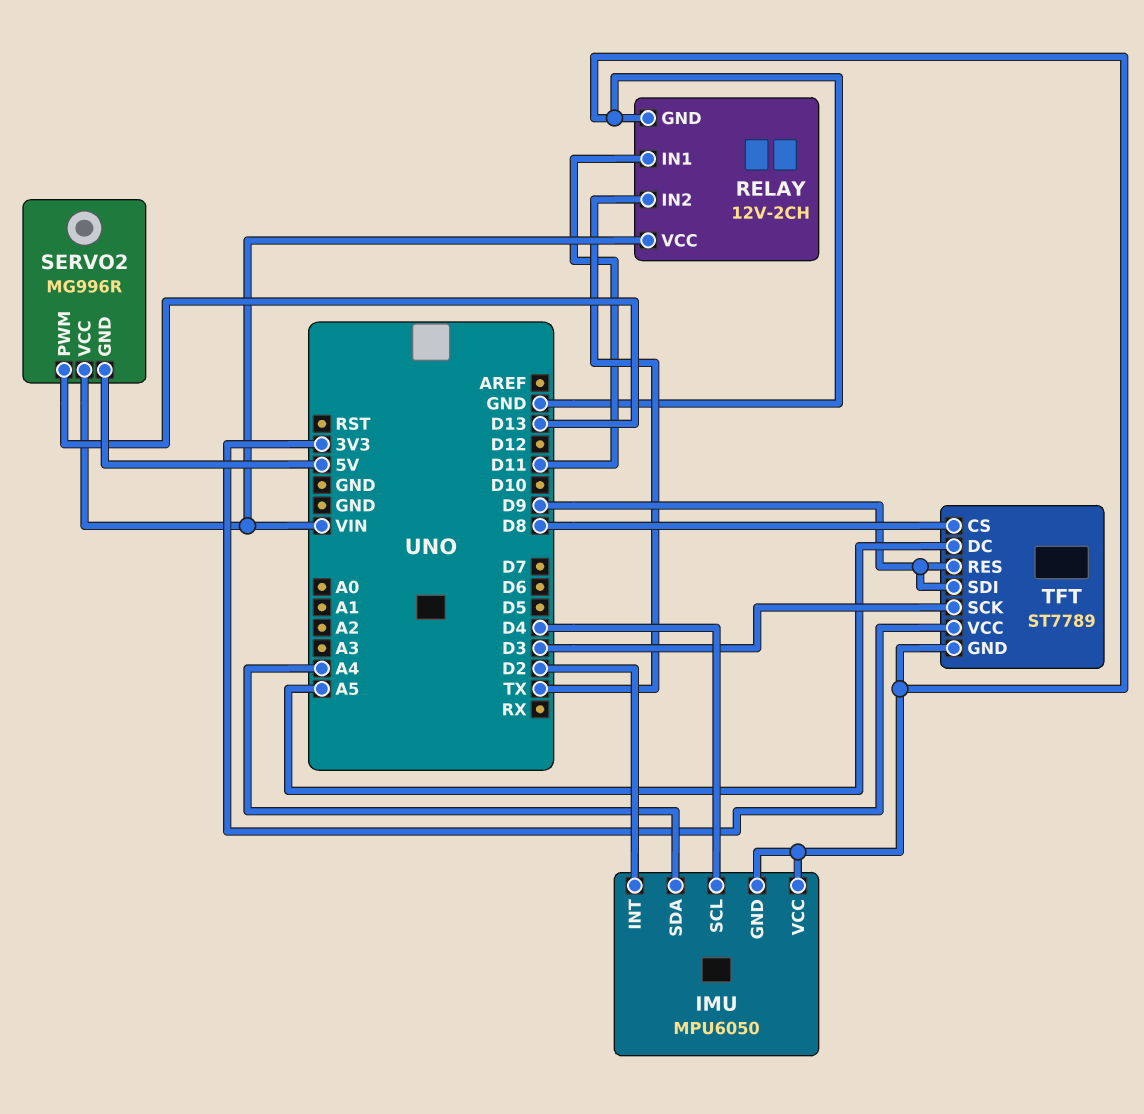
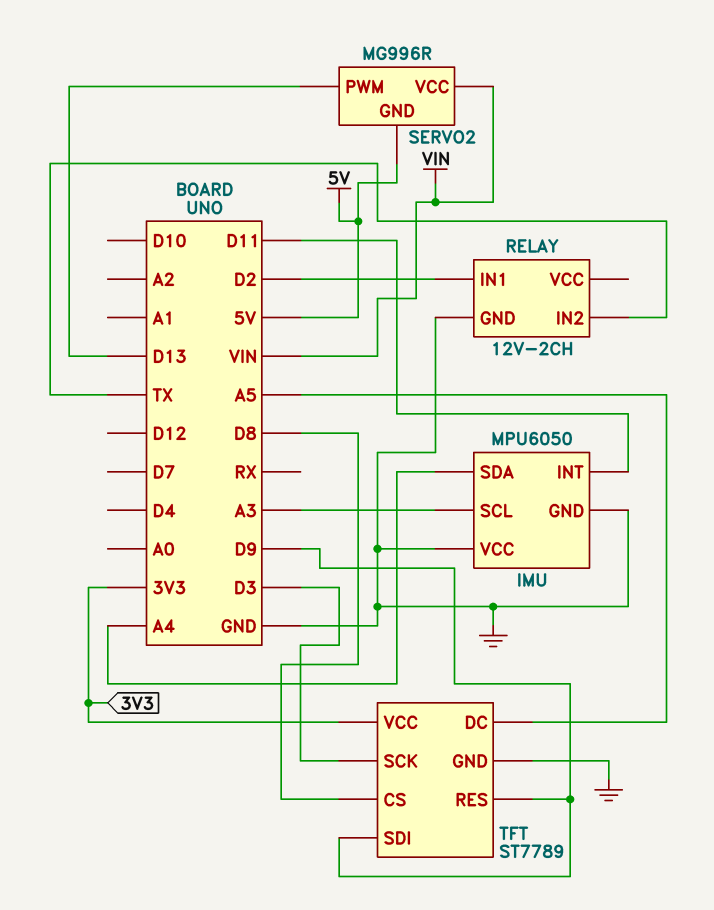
IMU pin INT: D2 -> D11
IMU pin SCL: D4 -> A3
RELAY pin IN1: D11 -> D2
RELAY pin VCC: VIN -> none

